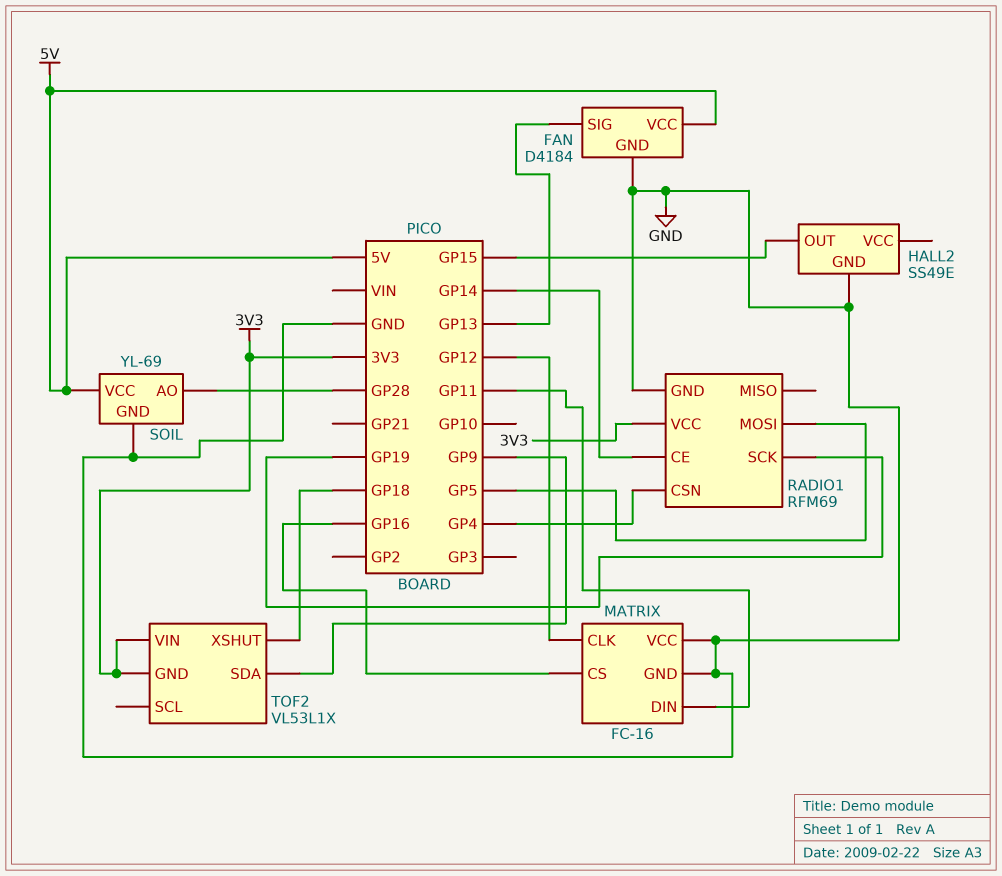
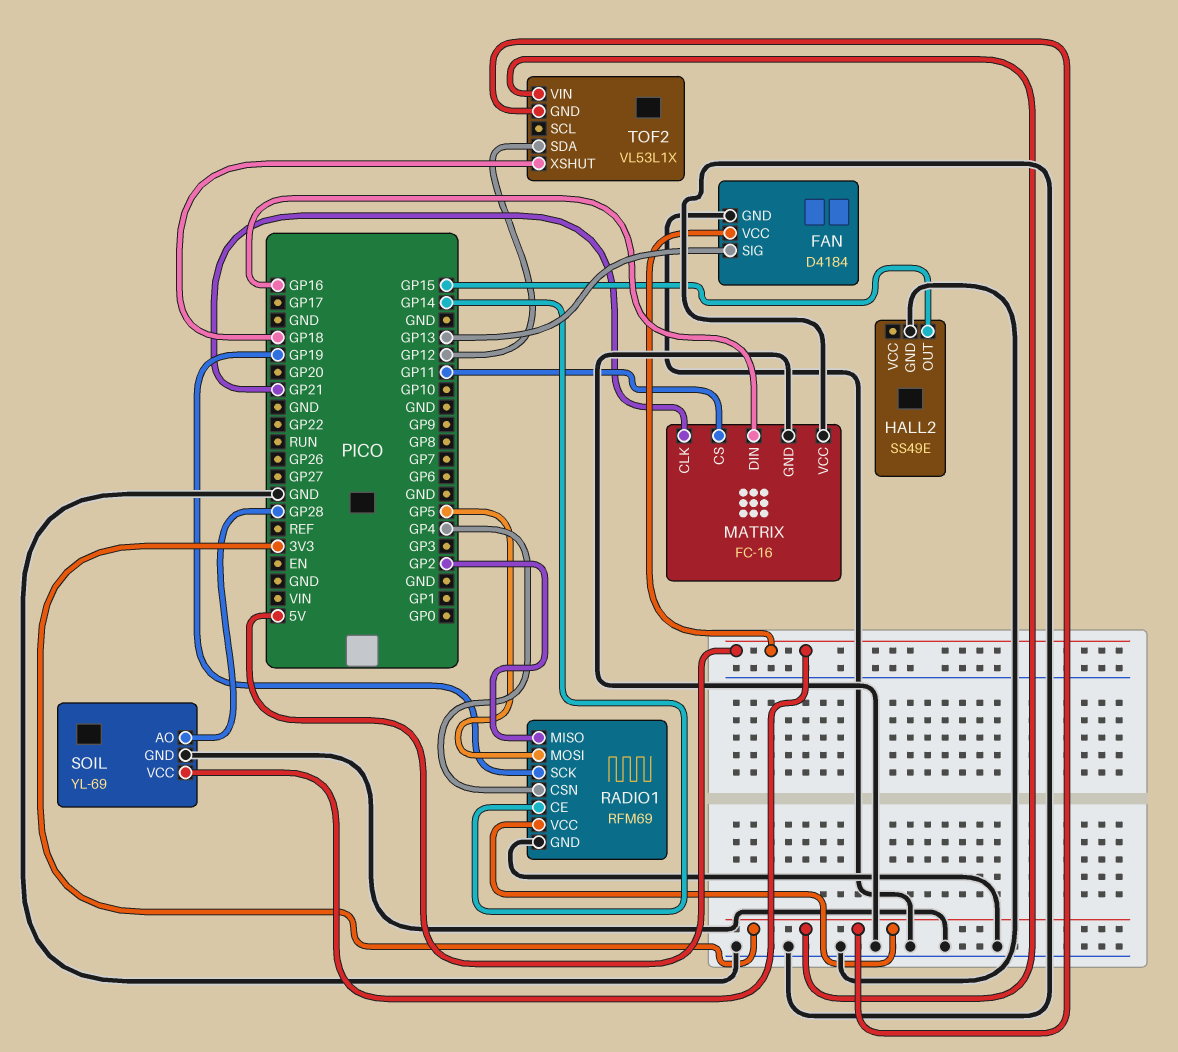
MATRIX pin CLK: GP12 -> GP21
MATRIX pin CS: GP16 -> GP11
MATRIX pin DIN: GP11 -> GP16
RADIO1 pin MISO: none -> GP2
TOF2 pin SDA: GP9 -> GP12

